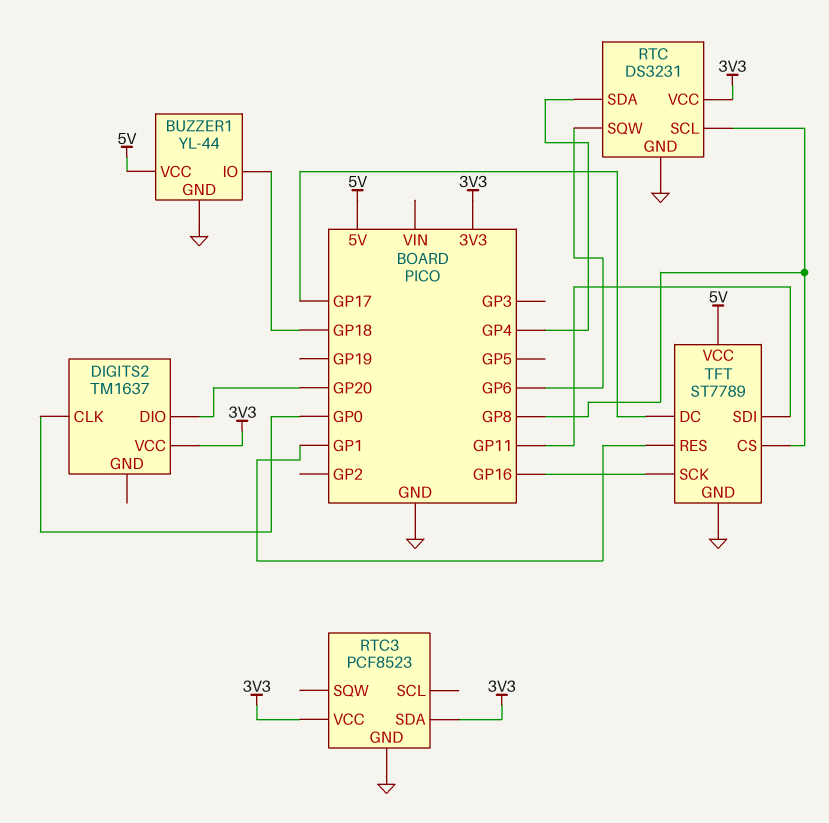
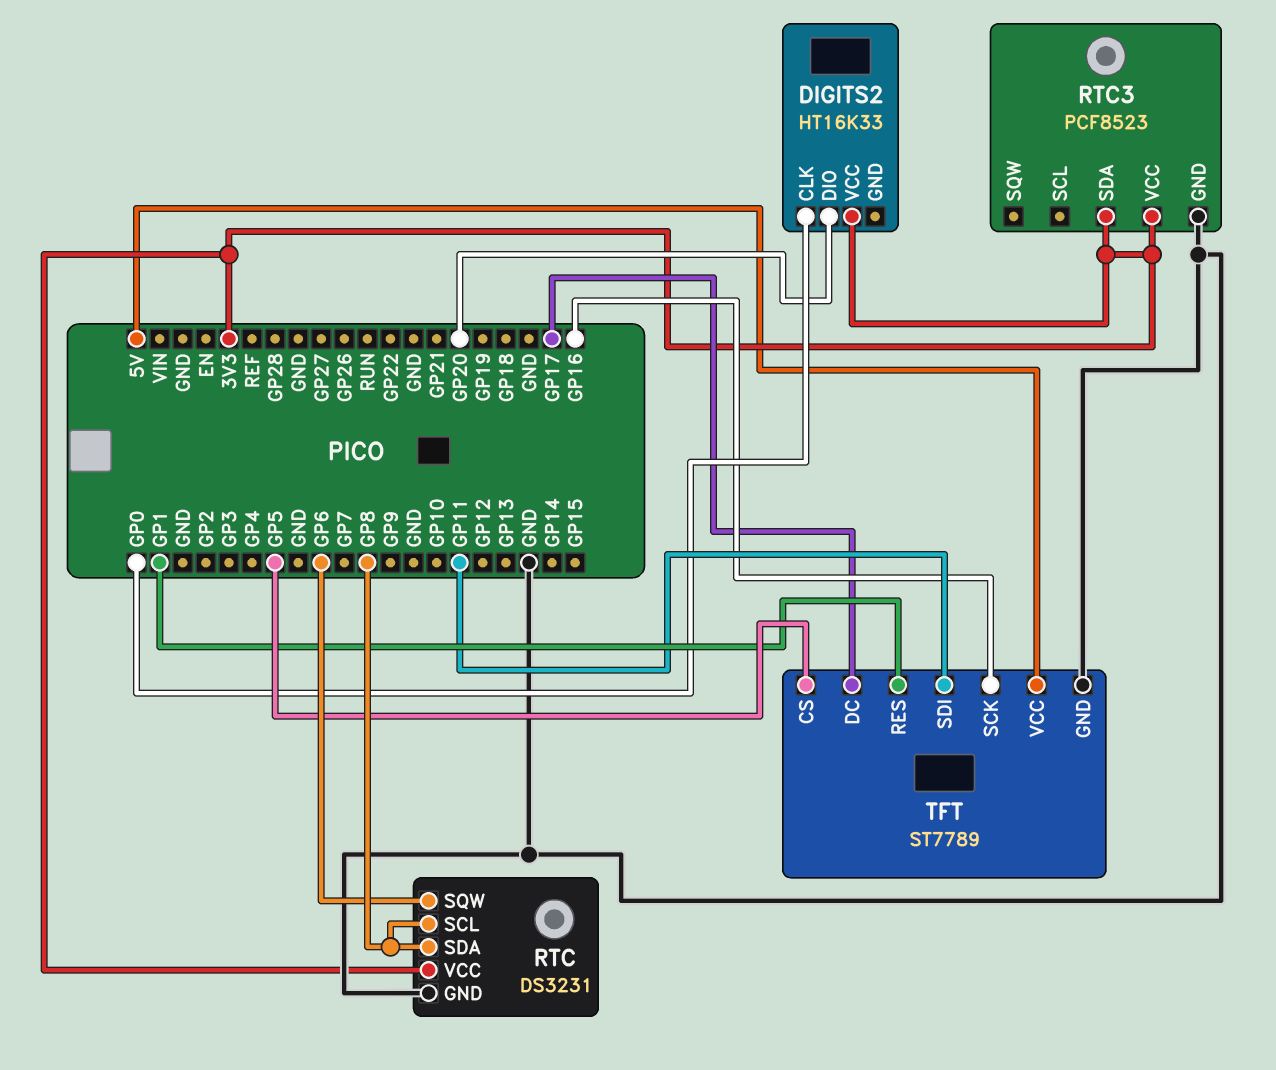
BUZZER1: YL-44 -> none
BUZZER1 pin GND: GND -> none
BUZZER1 pin IO: GP18 -> none
BUZZER1 pin VCC: 5V -> none
DIGITS2: TM1637 -> HT16K33
RTC pin SDA: GP4 -> GP8
TFT pin CS: GP8 -> GP5

